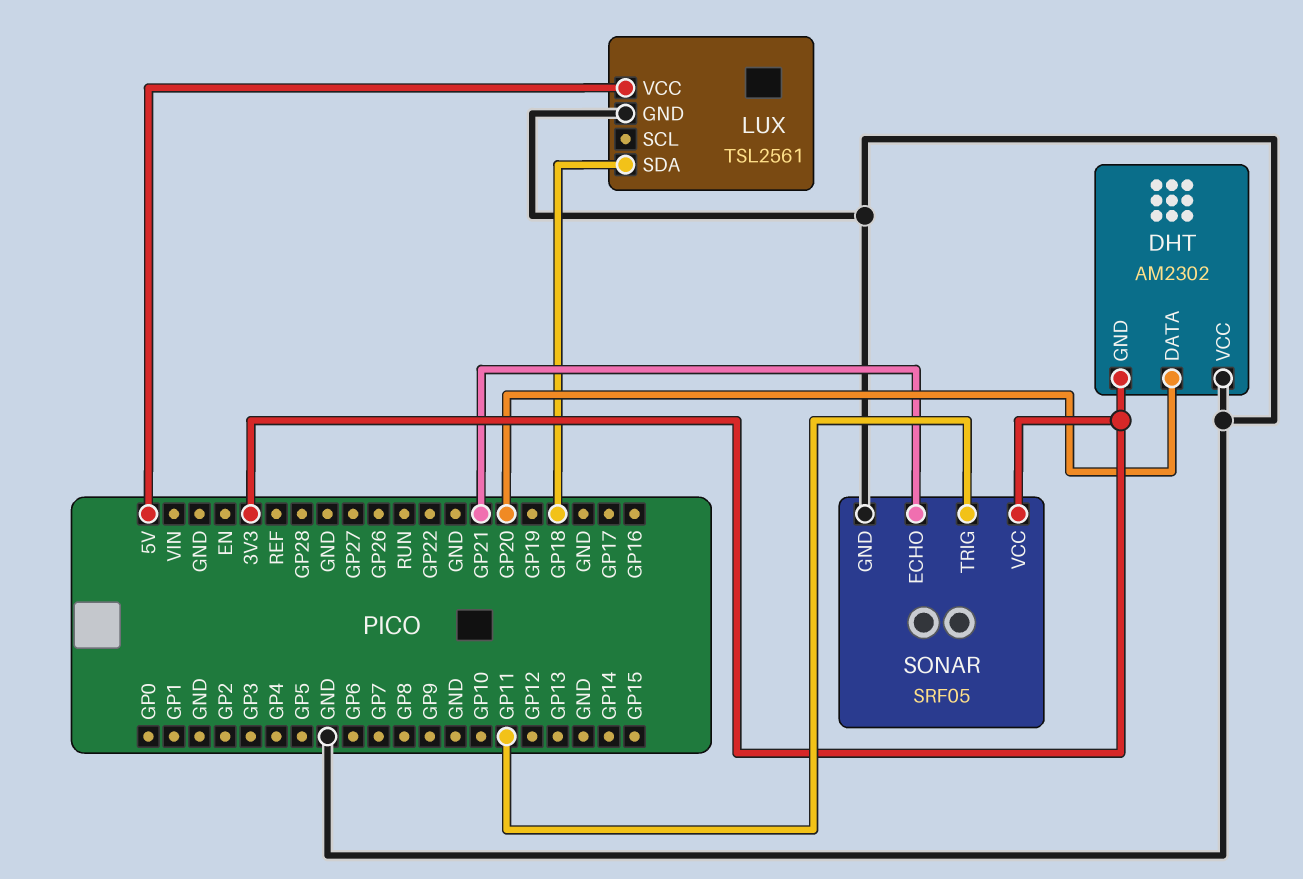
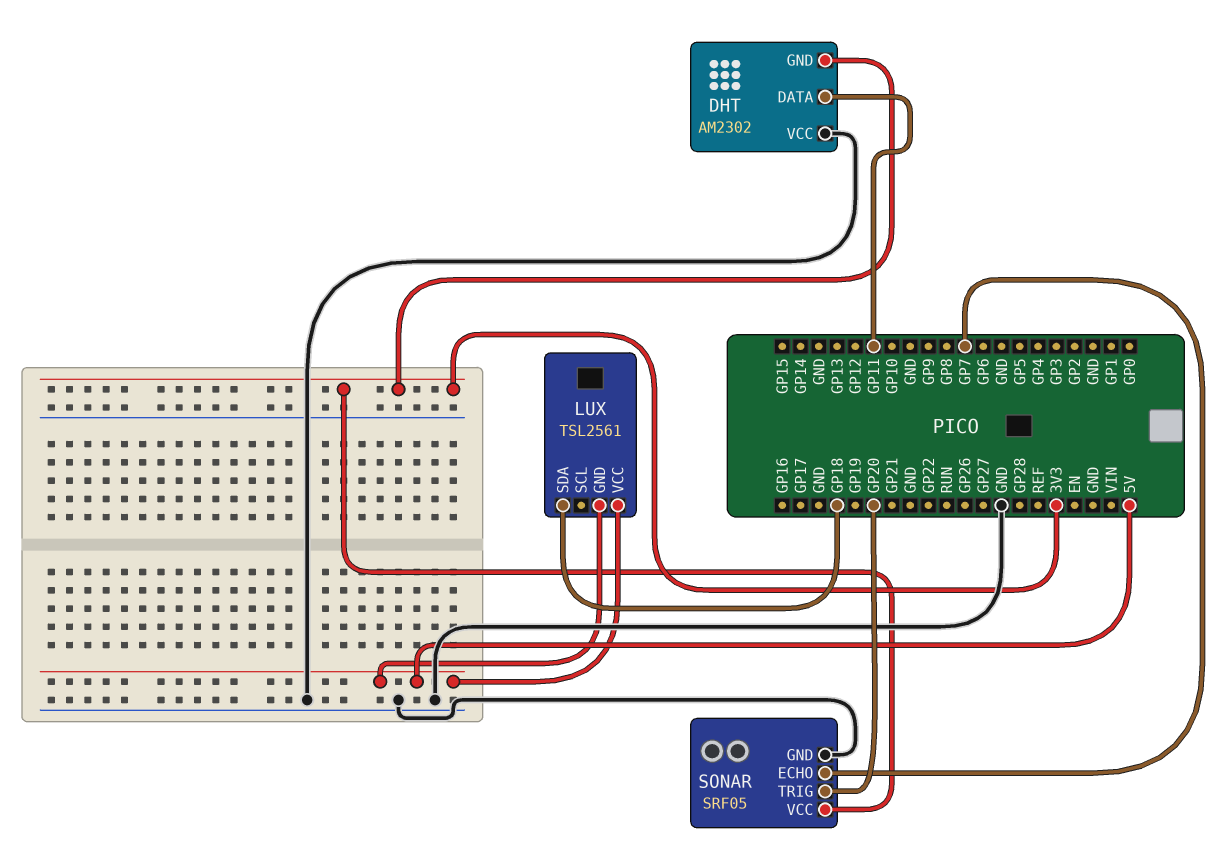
DHT pin DATA: GP20 -> GP11
LUX pin GND: GND -> 5V
SONAR pin ECHO: GP21 -> GP7
SONAR pin TRIG: GP11 -> GP20

